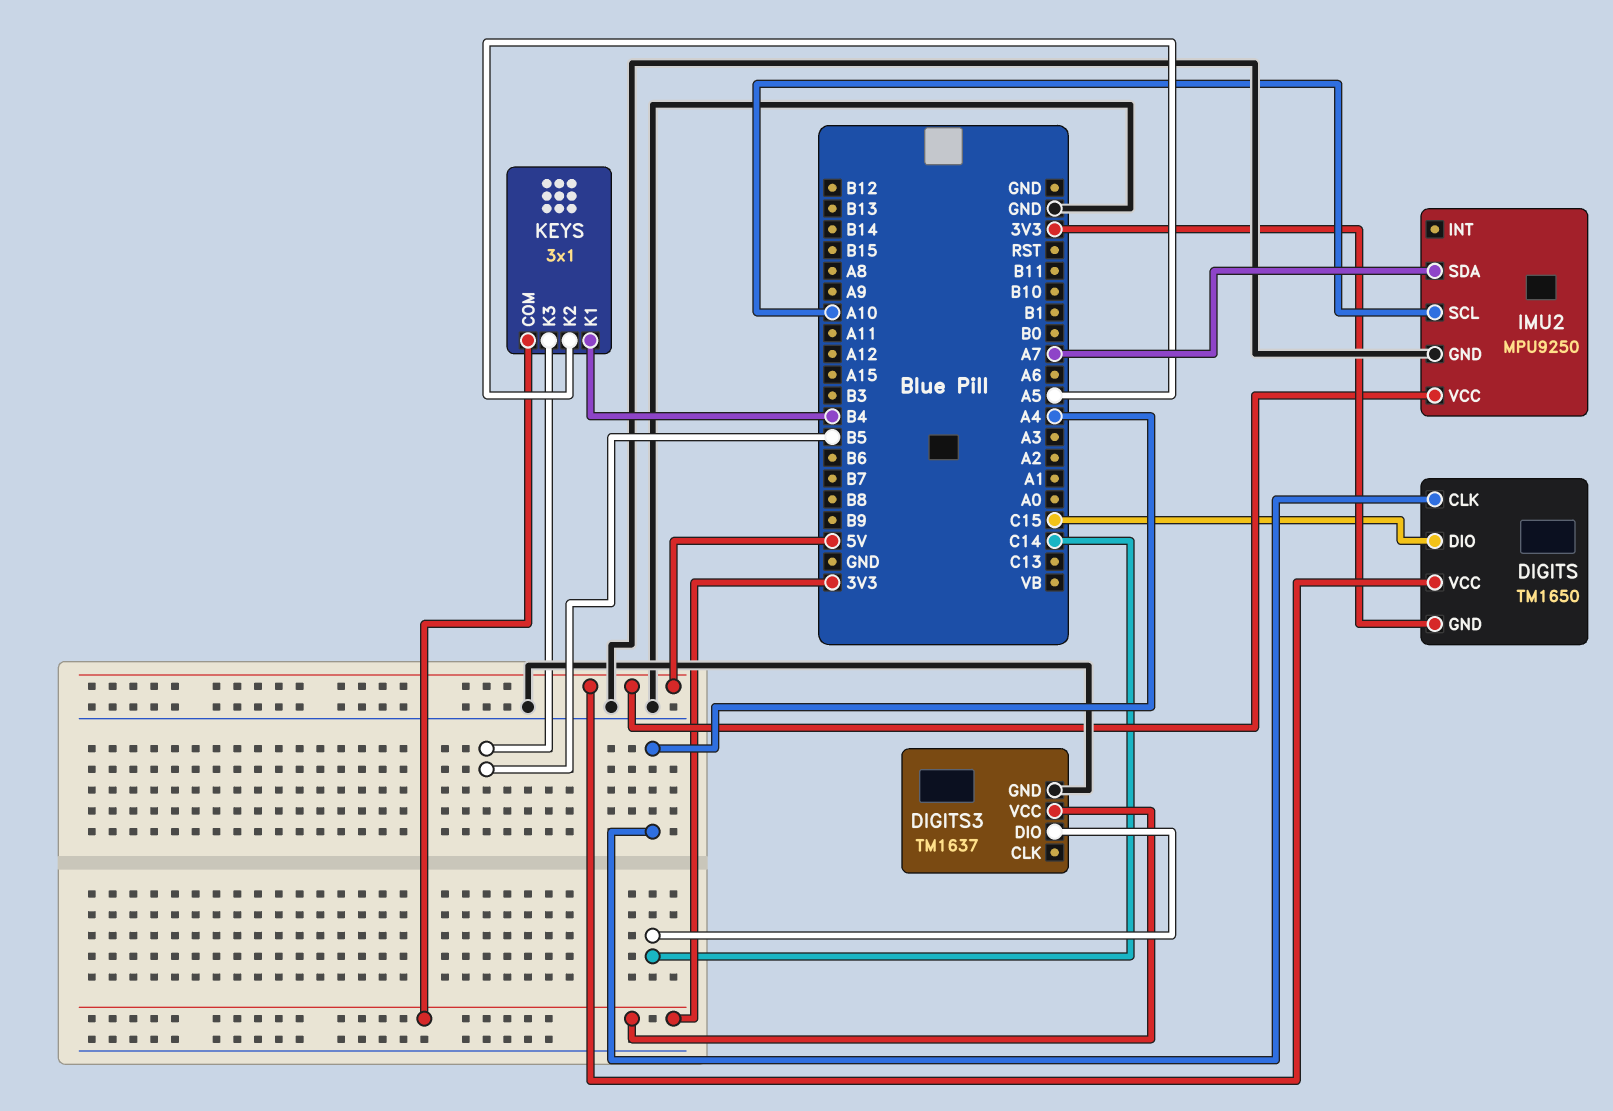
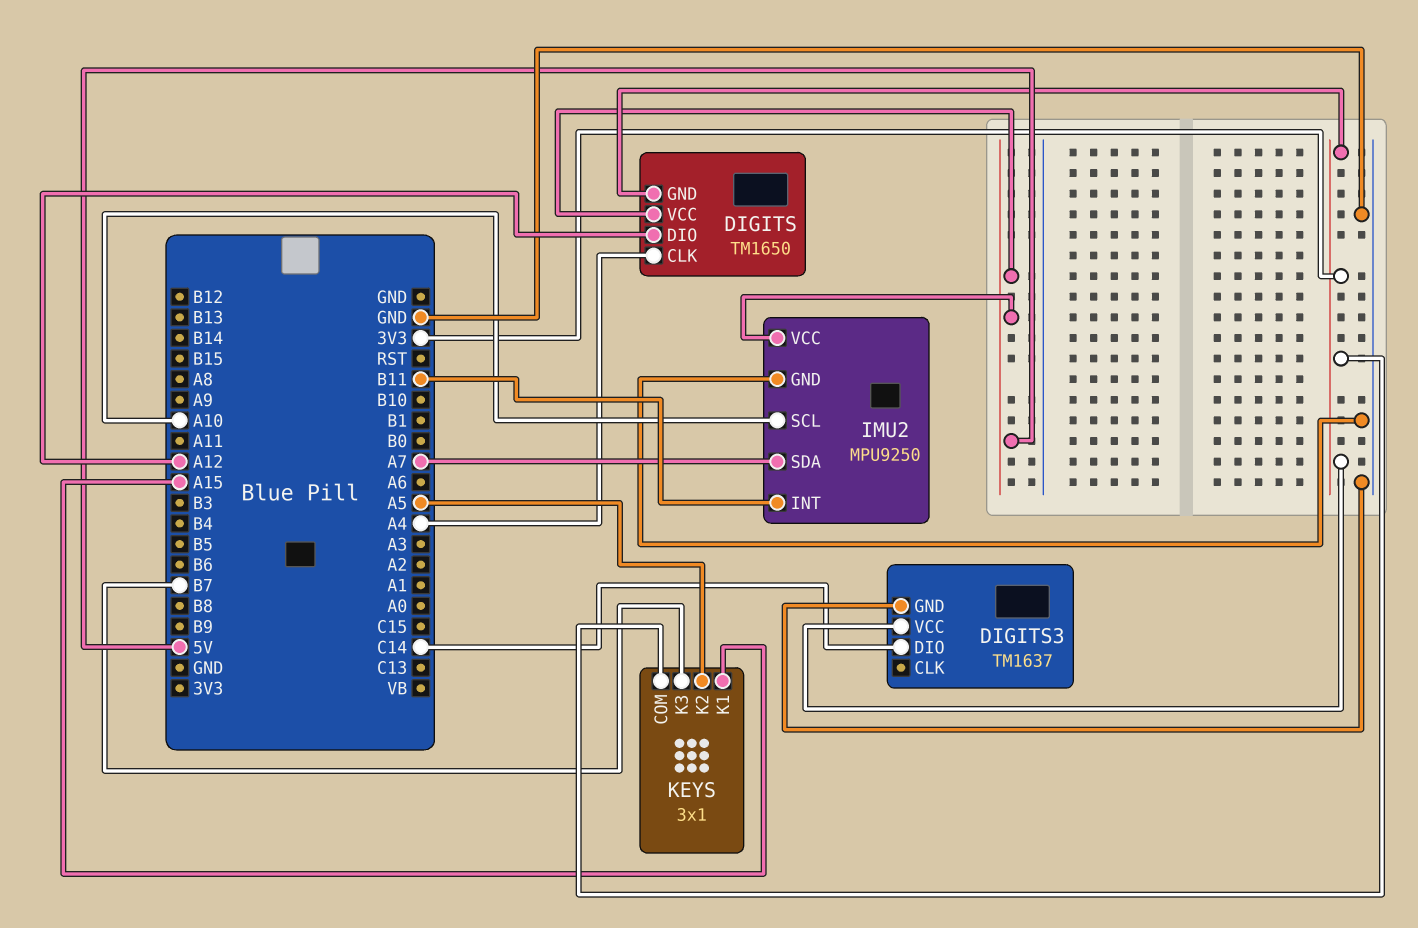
DIGITS pin DIO: C15 -> A12
IMU2 pin INT: none -> B11
KEYS pin K1: B4 -> A15
KEYS pin K3: B5 -> B7

